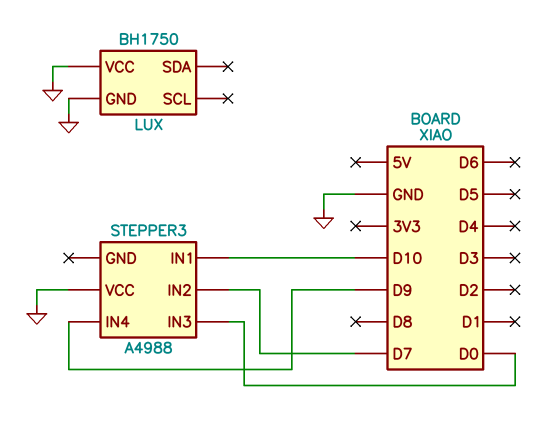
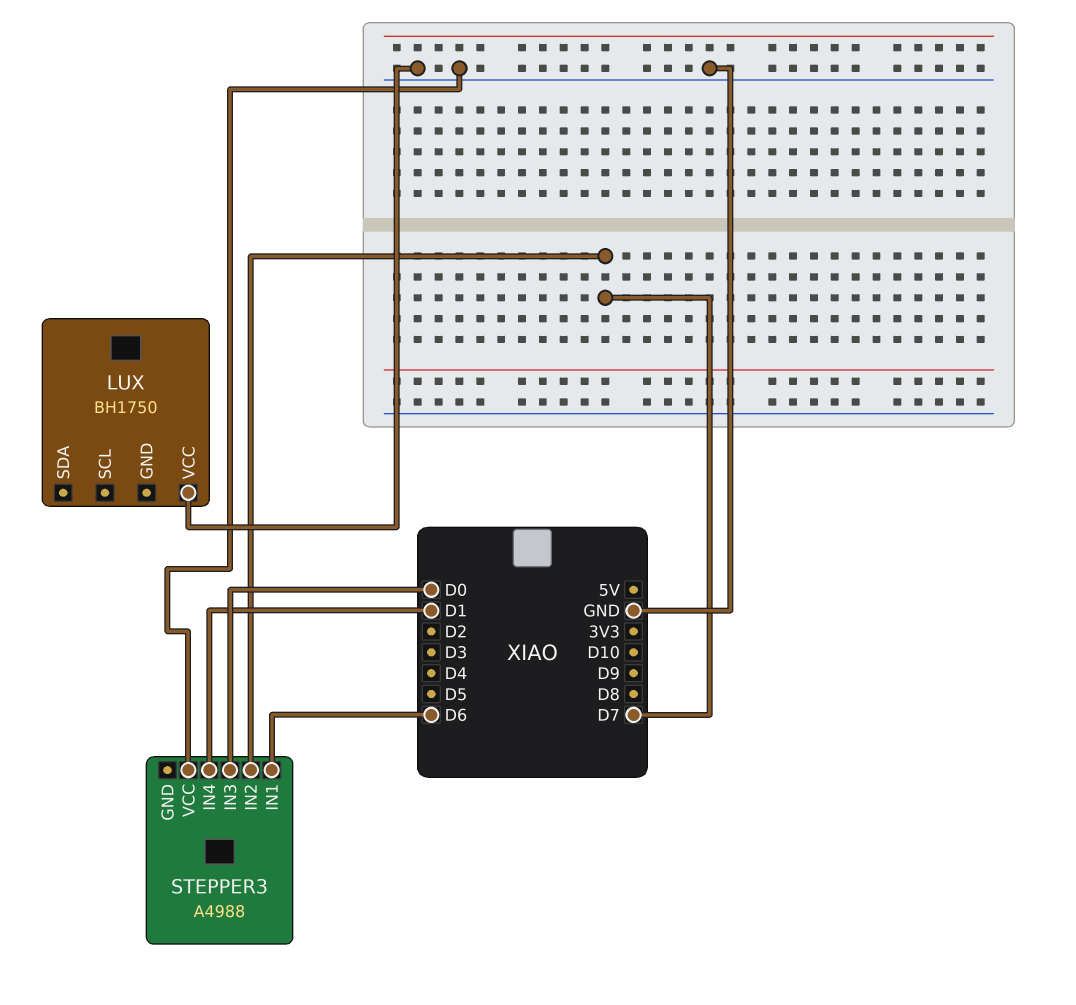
LUX pin GND: GND -> none
STEPPER3 pin IN1: D10 -> D6
STEPPER3 pin IN4: D9 -> D1

